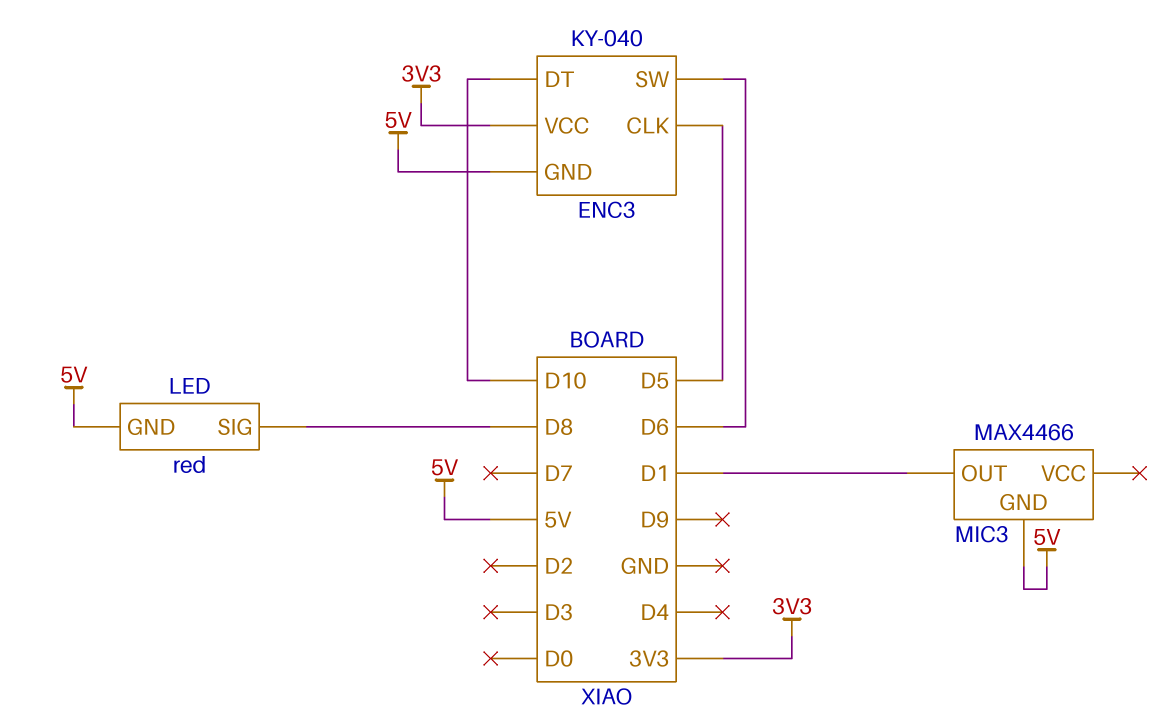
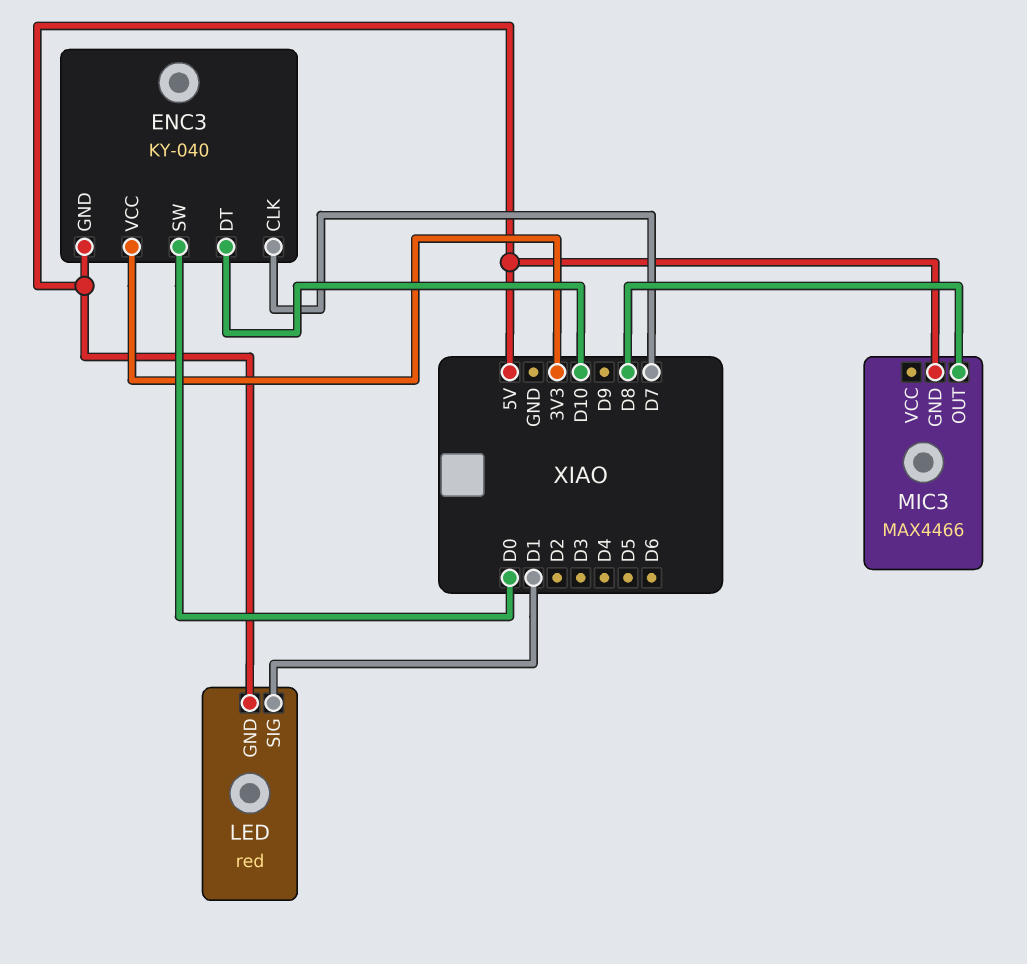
ENC3 pin CLK: D5 -> D7
ENC3 pin SW: D6 -> D0
LED pin SIG: D8 -> D1
MIC3 pin OUT: D1 -> D8

